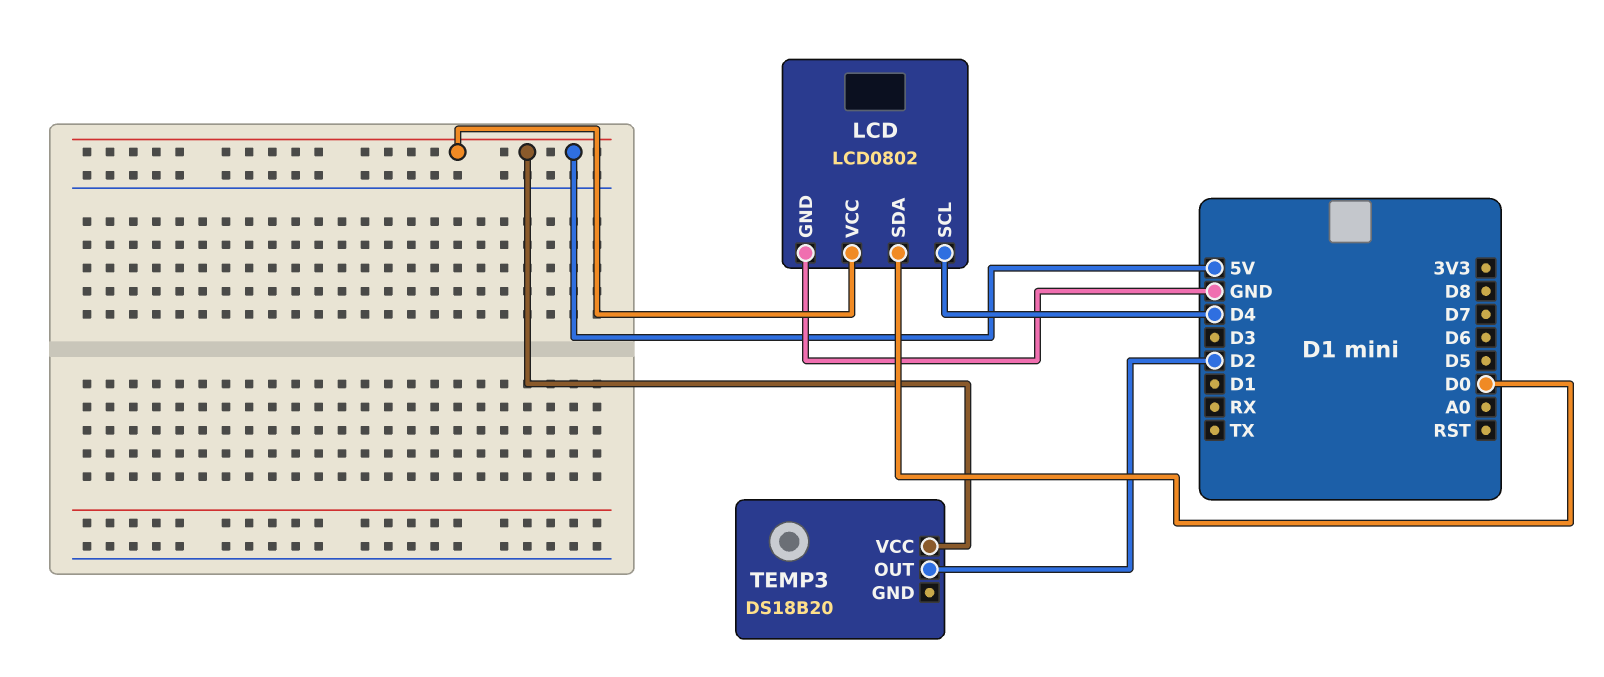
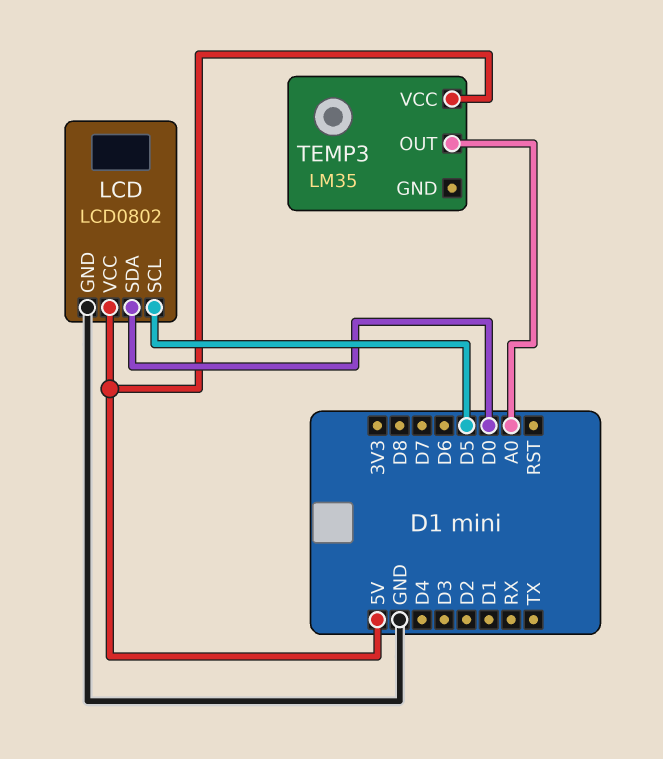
LCD pin SCL: D4 -> D5
TEMP3: DS18B20 -> LM35
TEMP3 pin OUT: D2 -> A0

